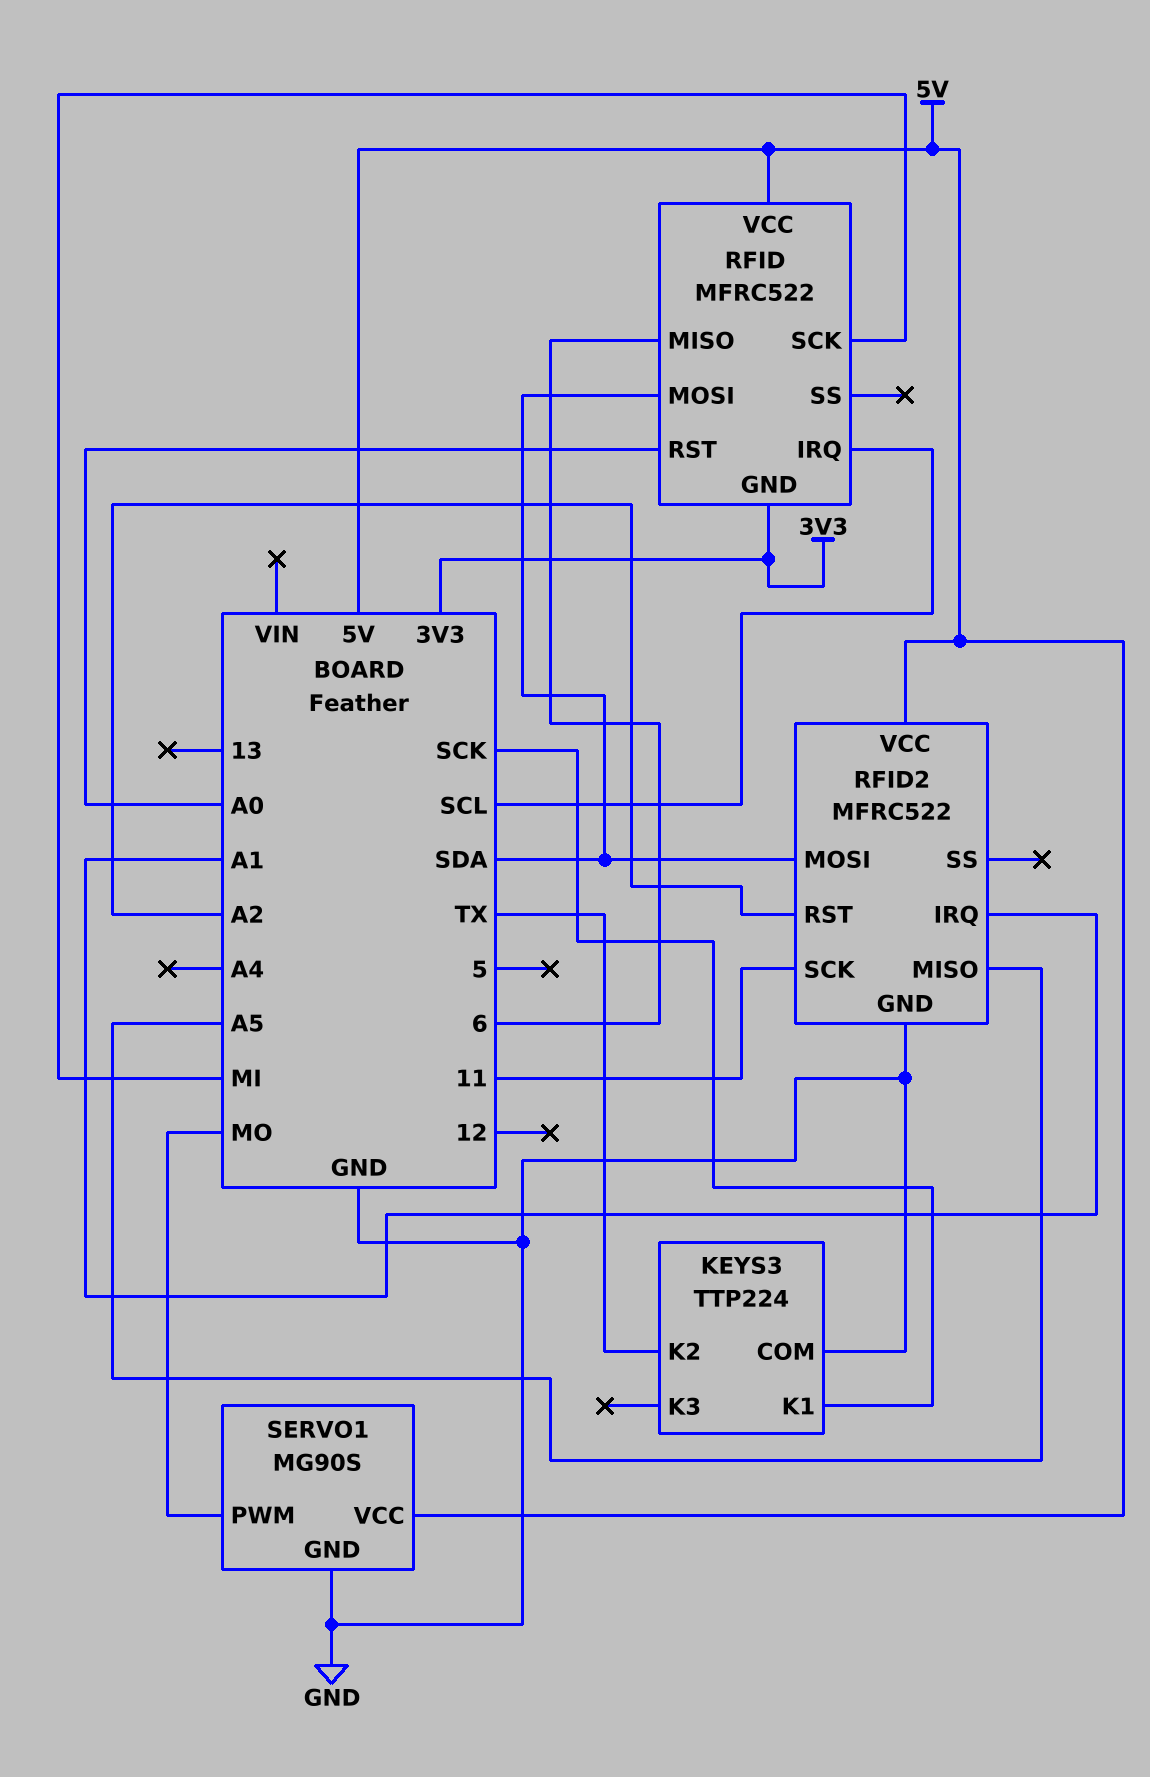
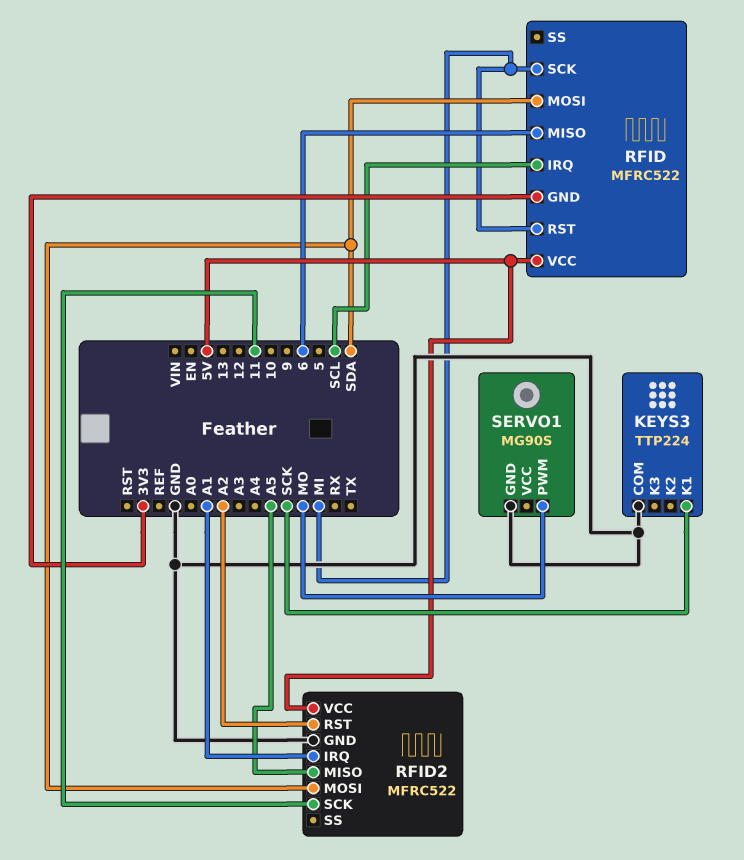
KEYS3 pin K2: TX -> none
RFID pin RST: A0 -> MI
SERVO1 pin VCC: 5V -> none

